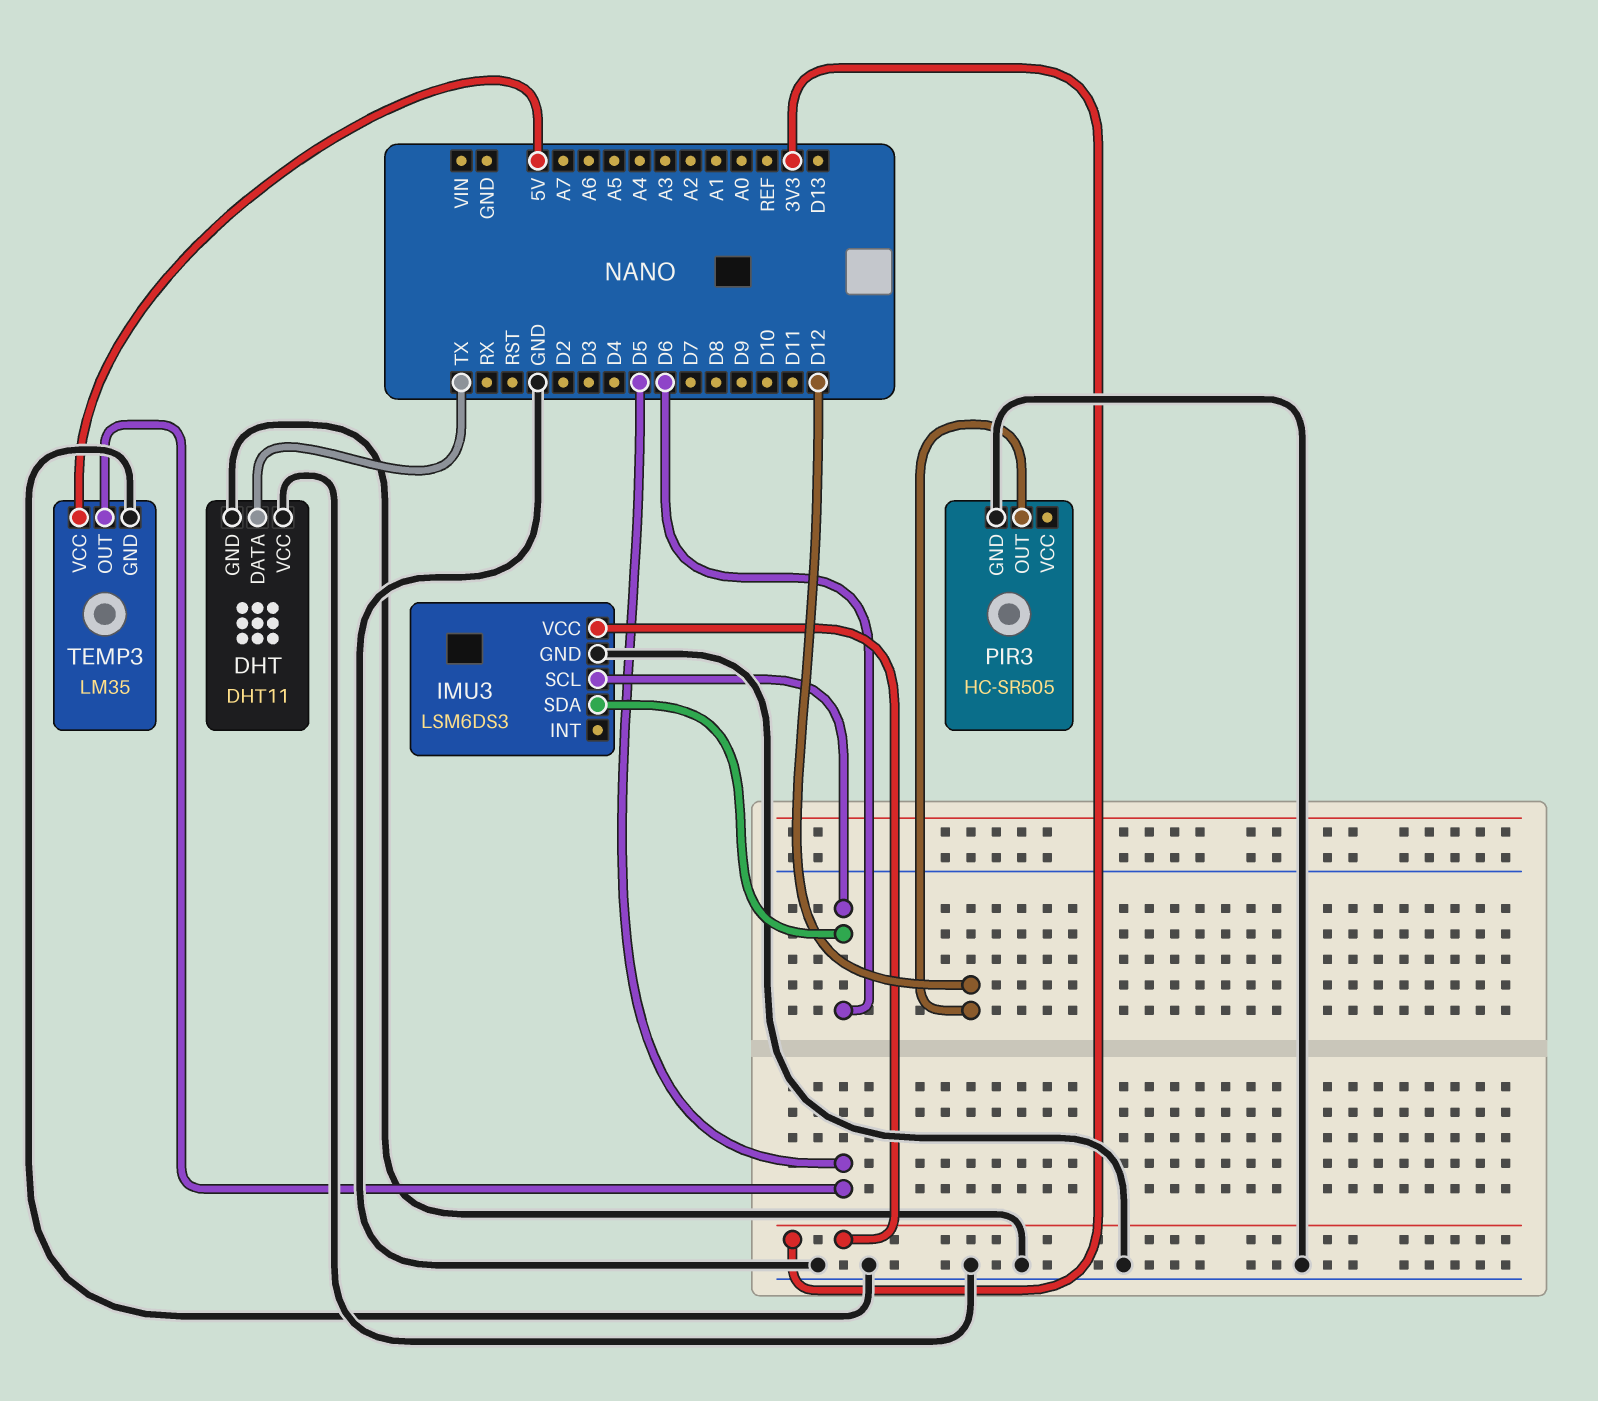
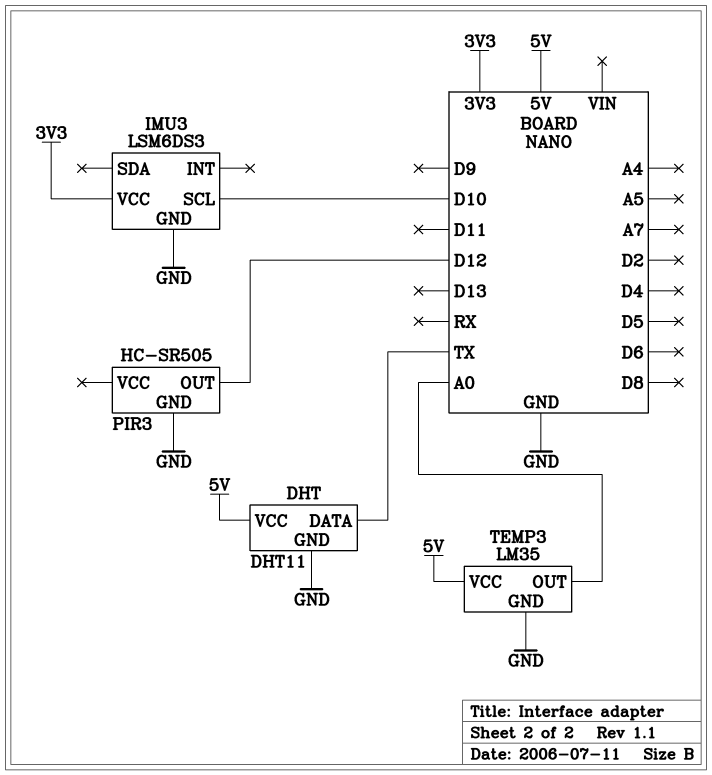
DHT pin VCC: GND -> 5V
IMU3 pin SCL: D6 -> D10
IMU3 pin SDA: D6 -> none
TEMP3 pin OUT: D5 -> A0

